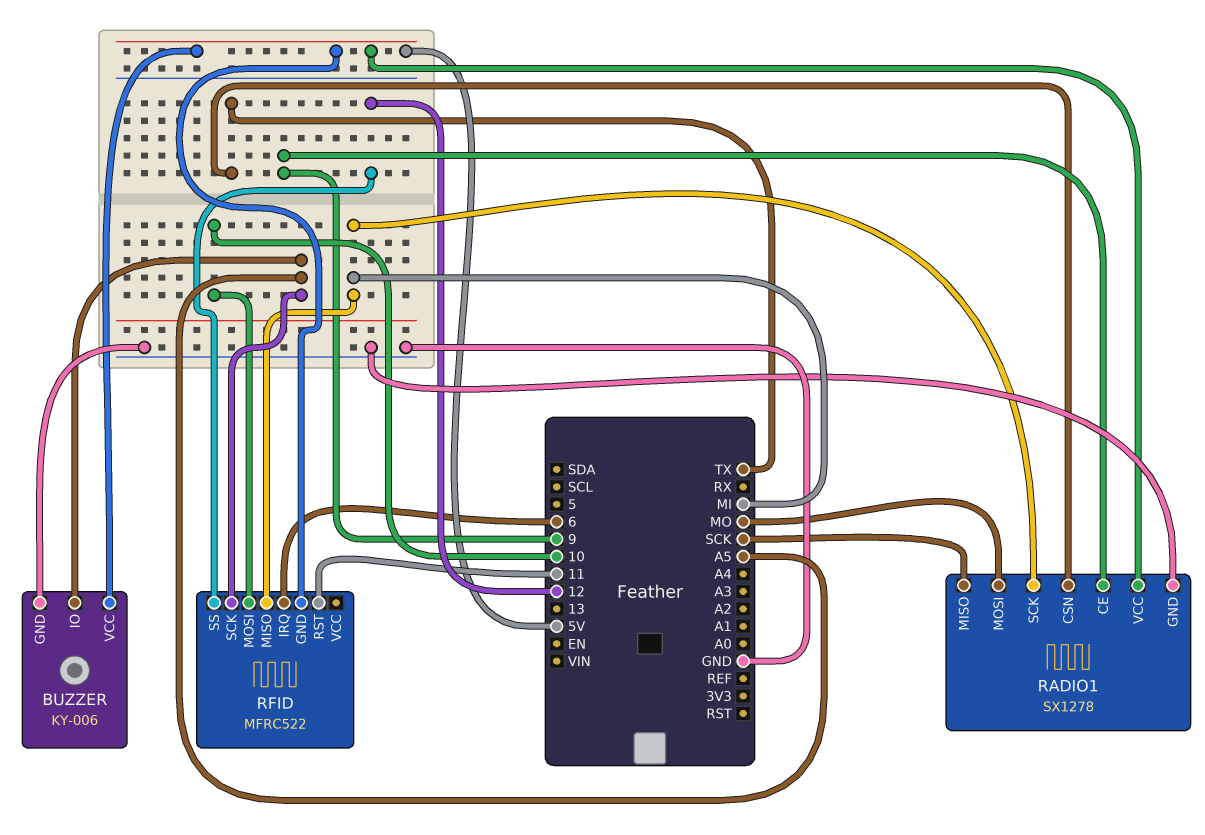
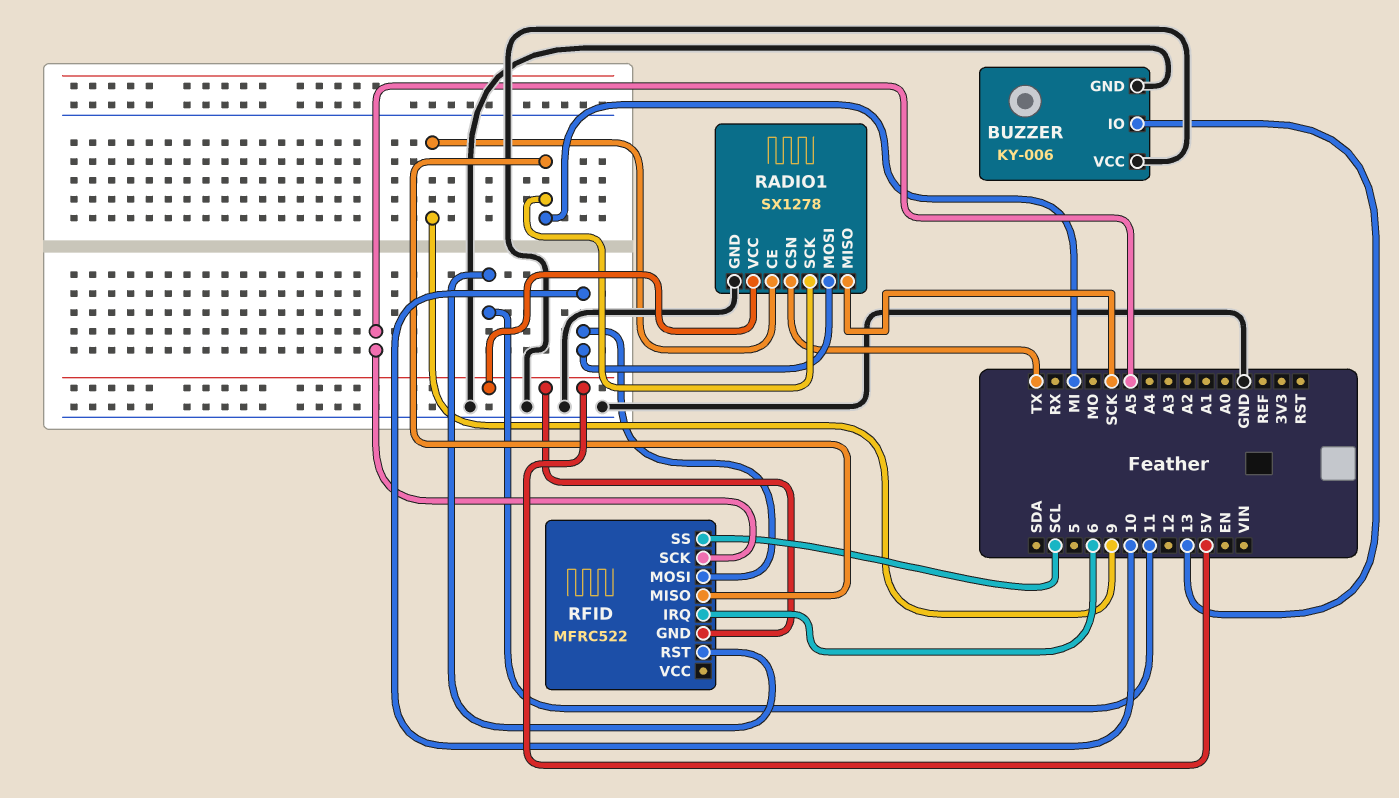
BUZZER pin IO: A5 -> 13
BUZZER pin VCC: 5V -> GND
RADIO1 pin MOSI: MO -> 10
RFID pin SS: 12 -> SCL

